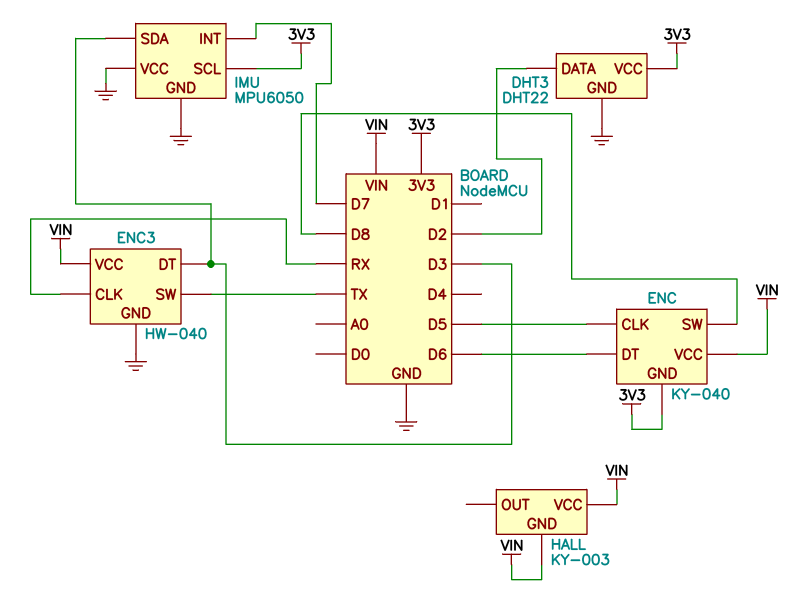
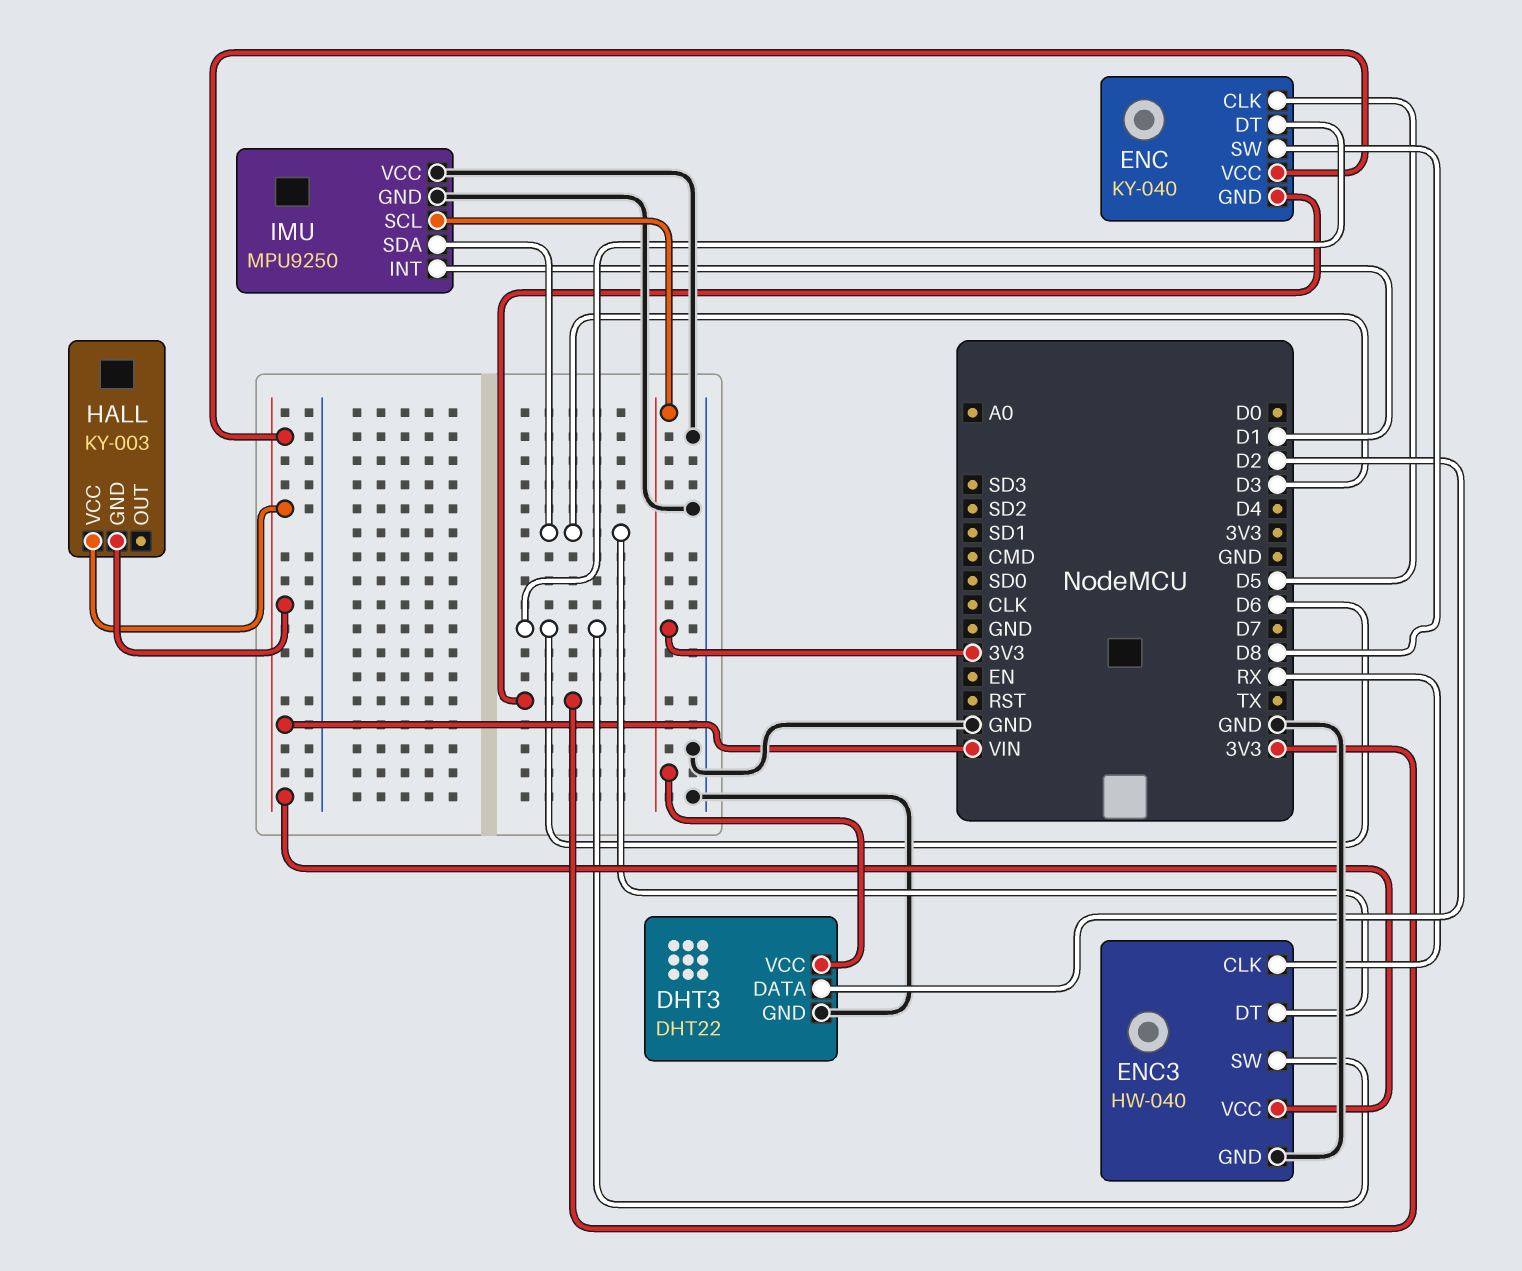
ENC3 pin SW: TX -> D6
IMU: MPU6050 -> MPU9250
IMU pin INT: D7 -> D1

